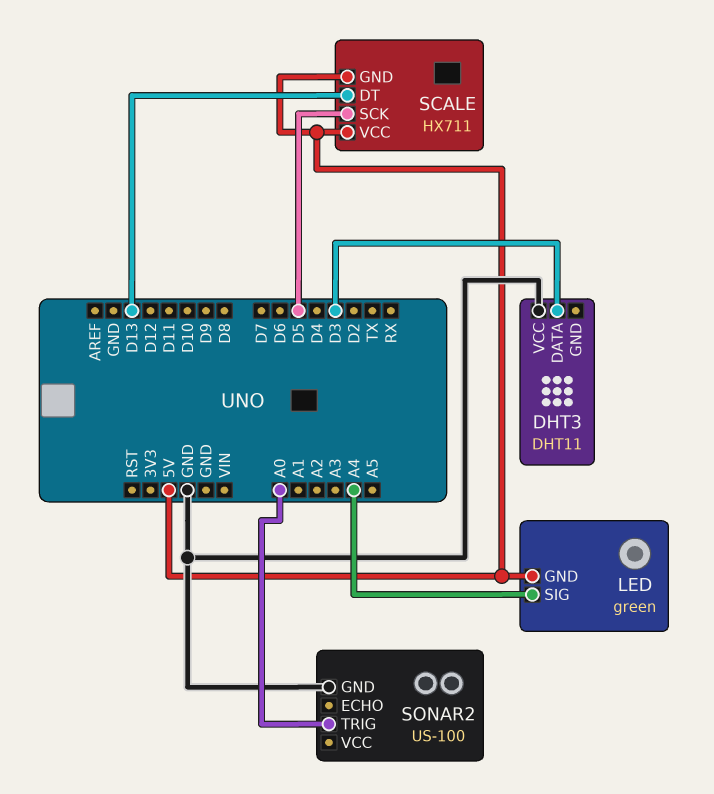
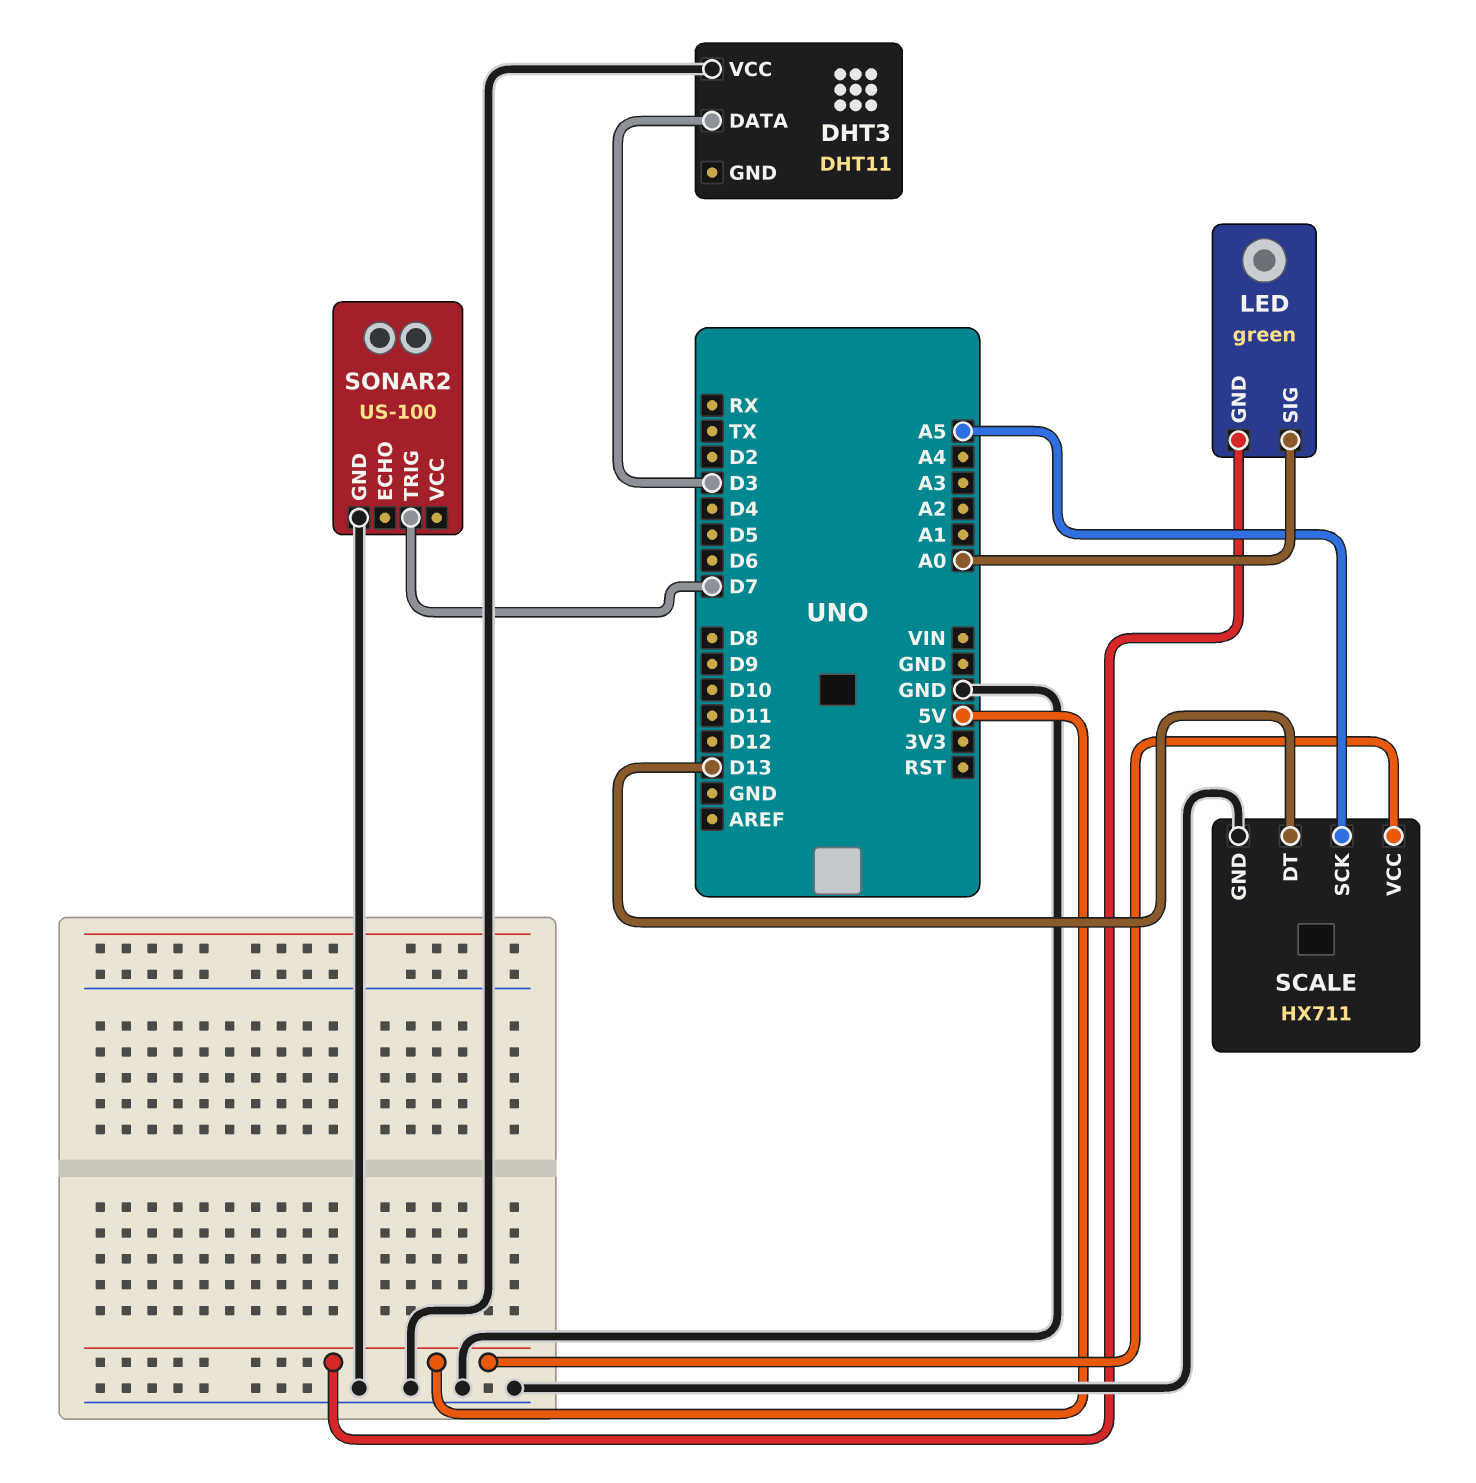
LED pin SIG: A4 -> A0
SCALE pin GND: 5V -> GND
SCALE pin SCK: D5 -> A5
SONAR2 pin TRIG: A0 -> D7

